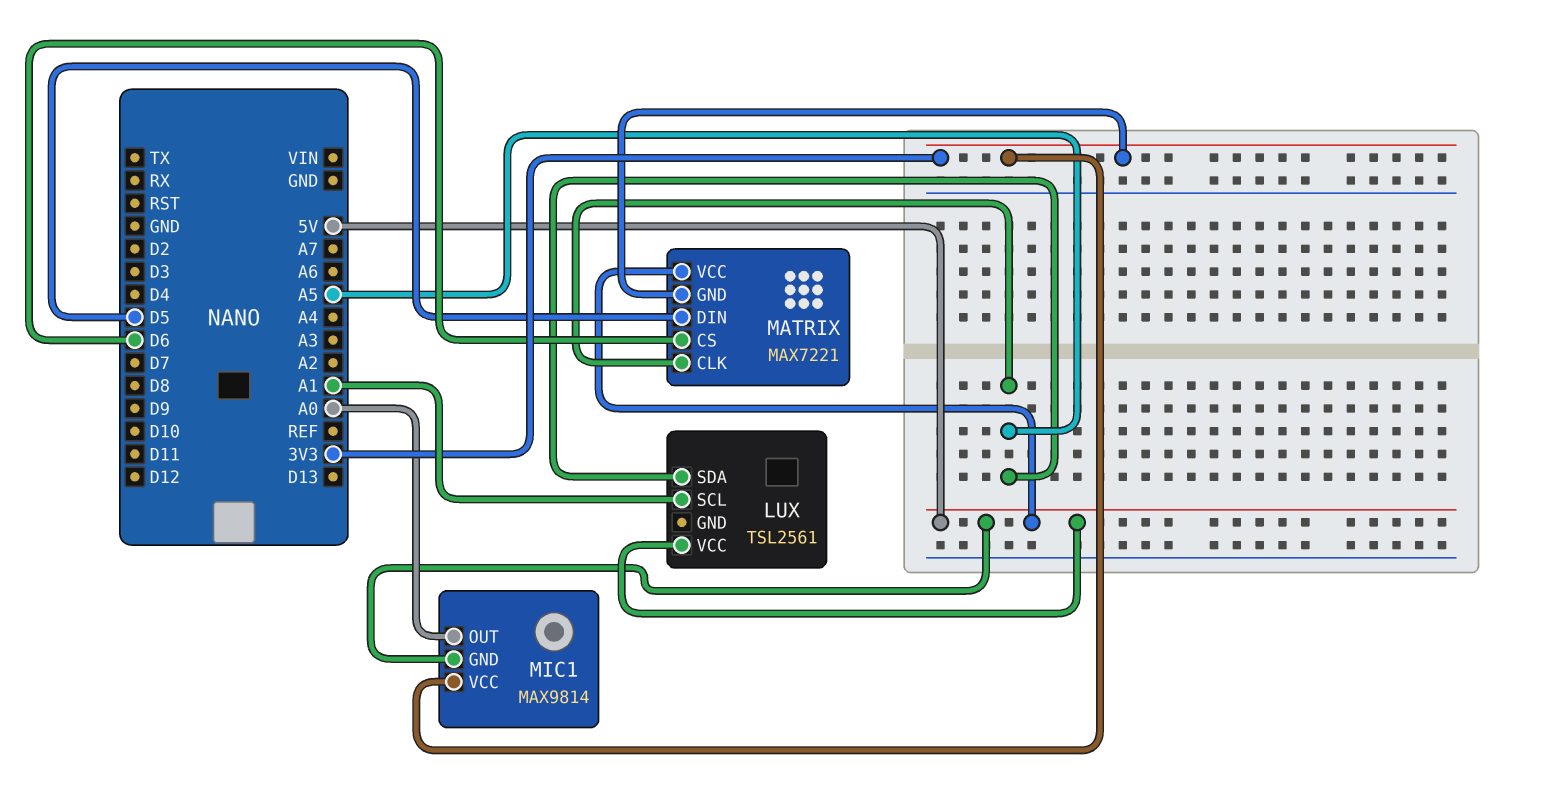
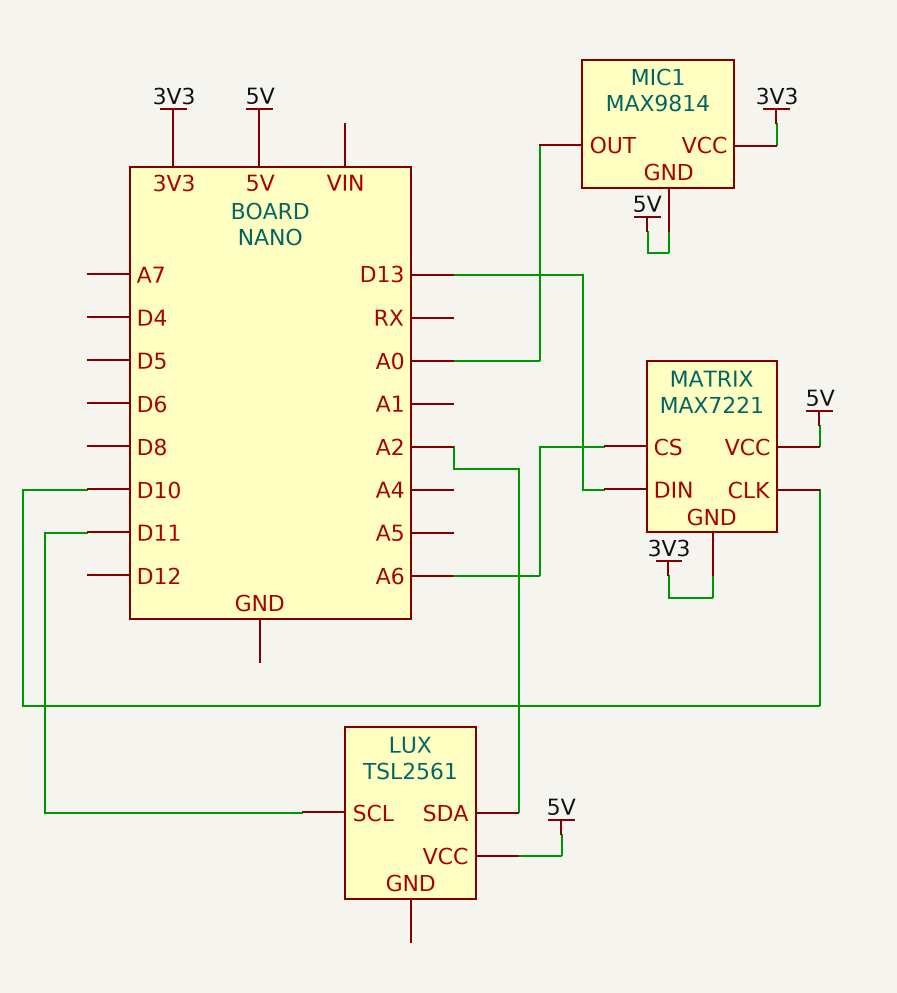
LUX pin SCL: A1 -> D11
LUX pin SDA: A5 -> A2
MATRIX pin CLK: A5 -> D10
MATRIX pin CS: D6 -> A6
MATRIX pin DIN: D5 -> D13

